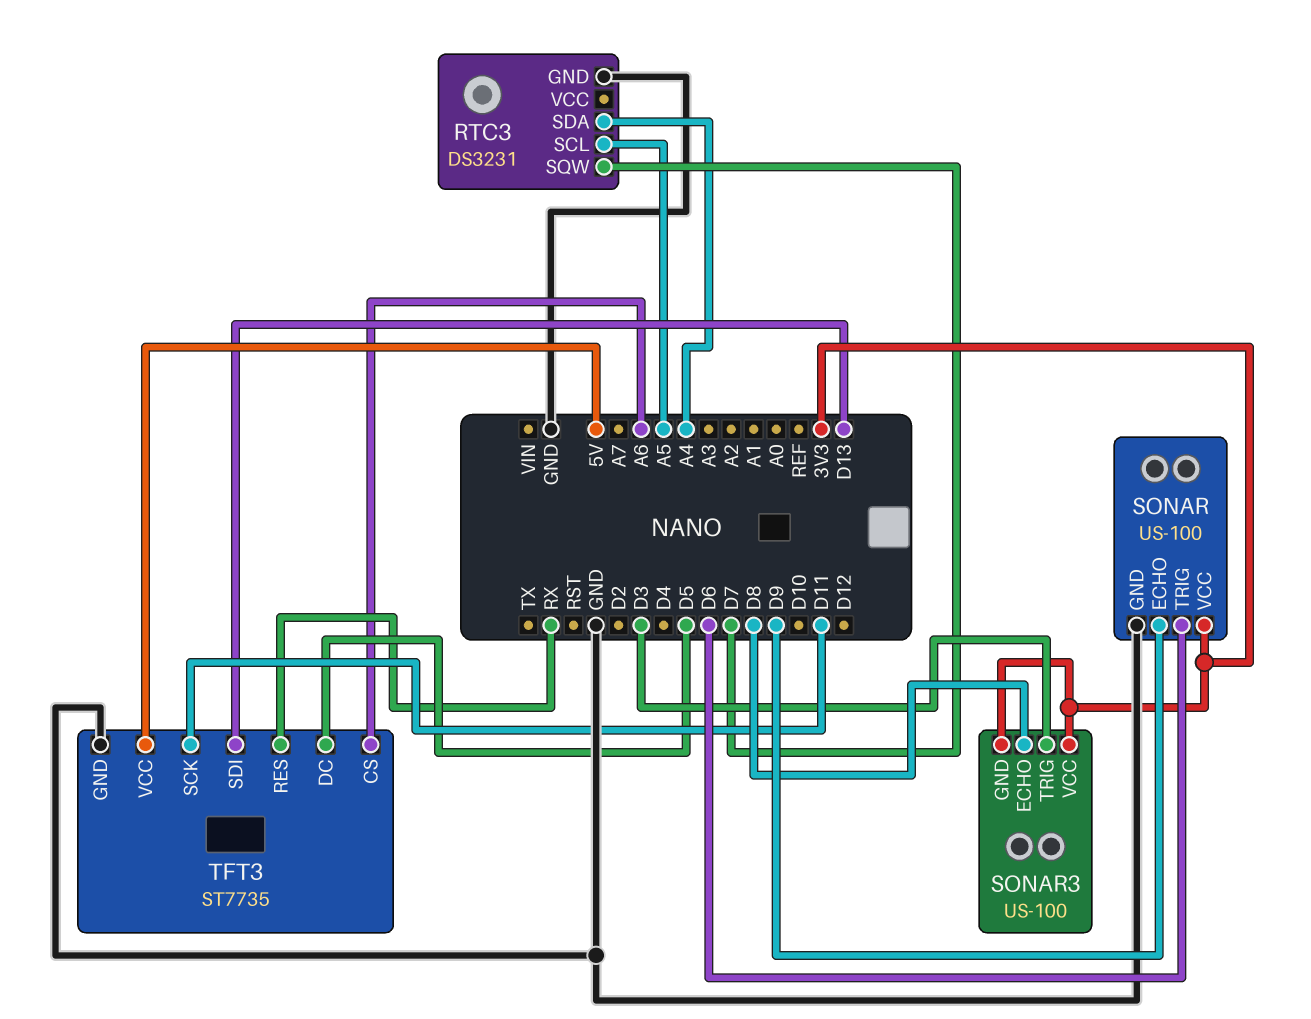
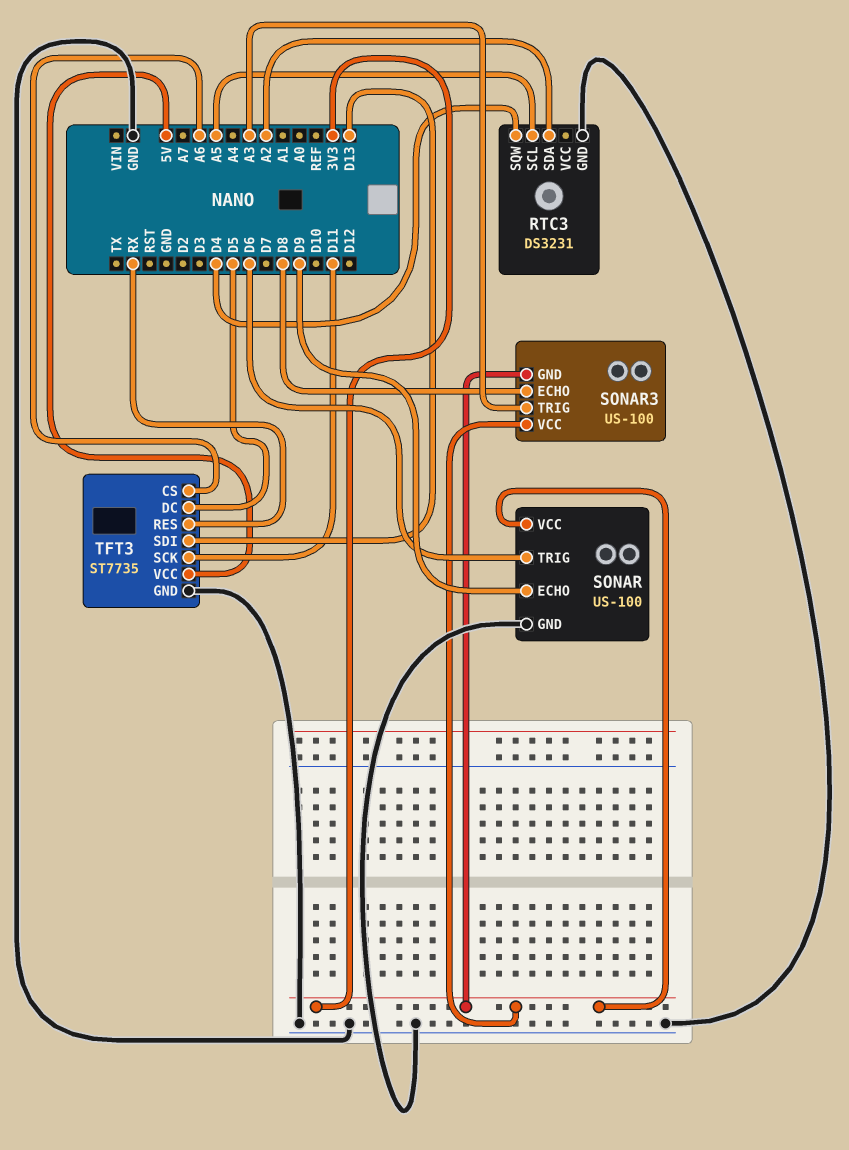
RTC3 pin SDA: A4 -> A2
RTC3 pin SQW: D7 -> D4
SONAR3 pin TRIG: D3 -> A3

